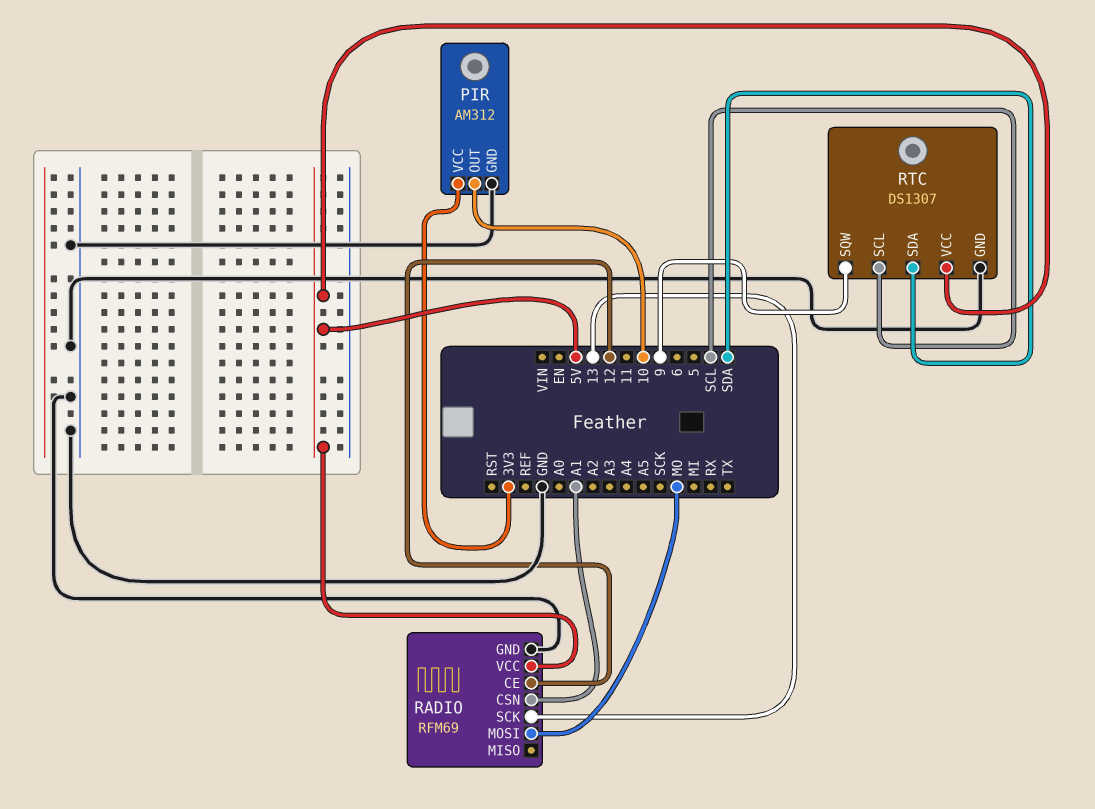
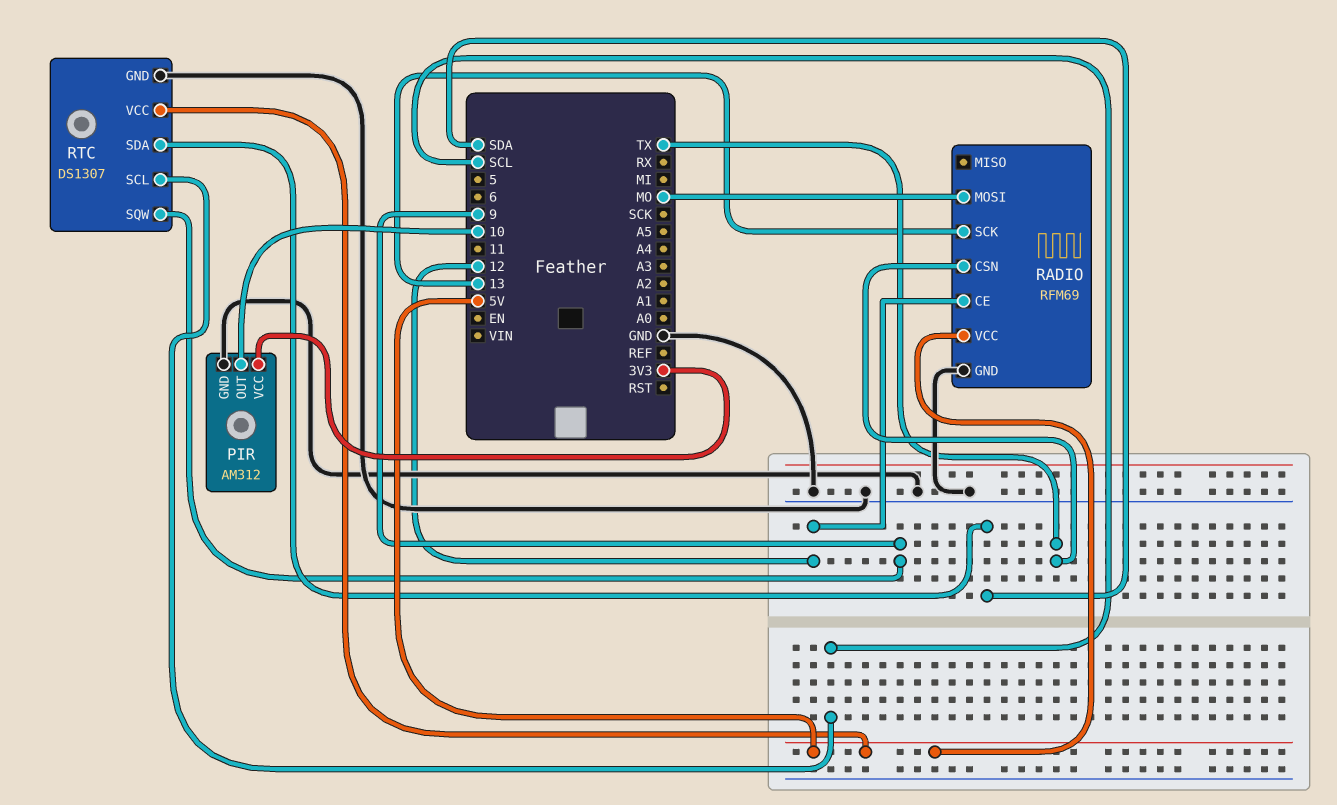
RADIO pin CSN: A1 -> TX

